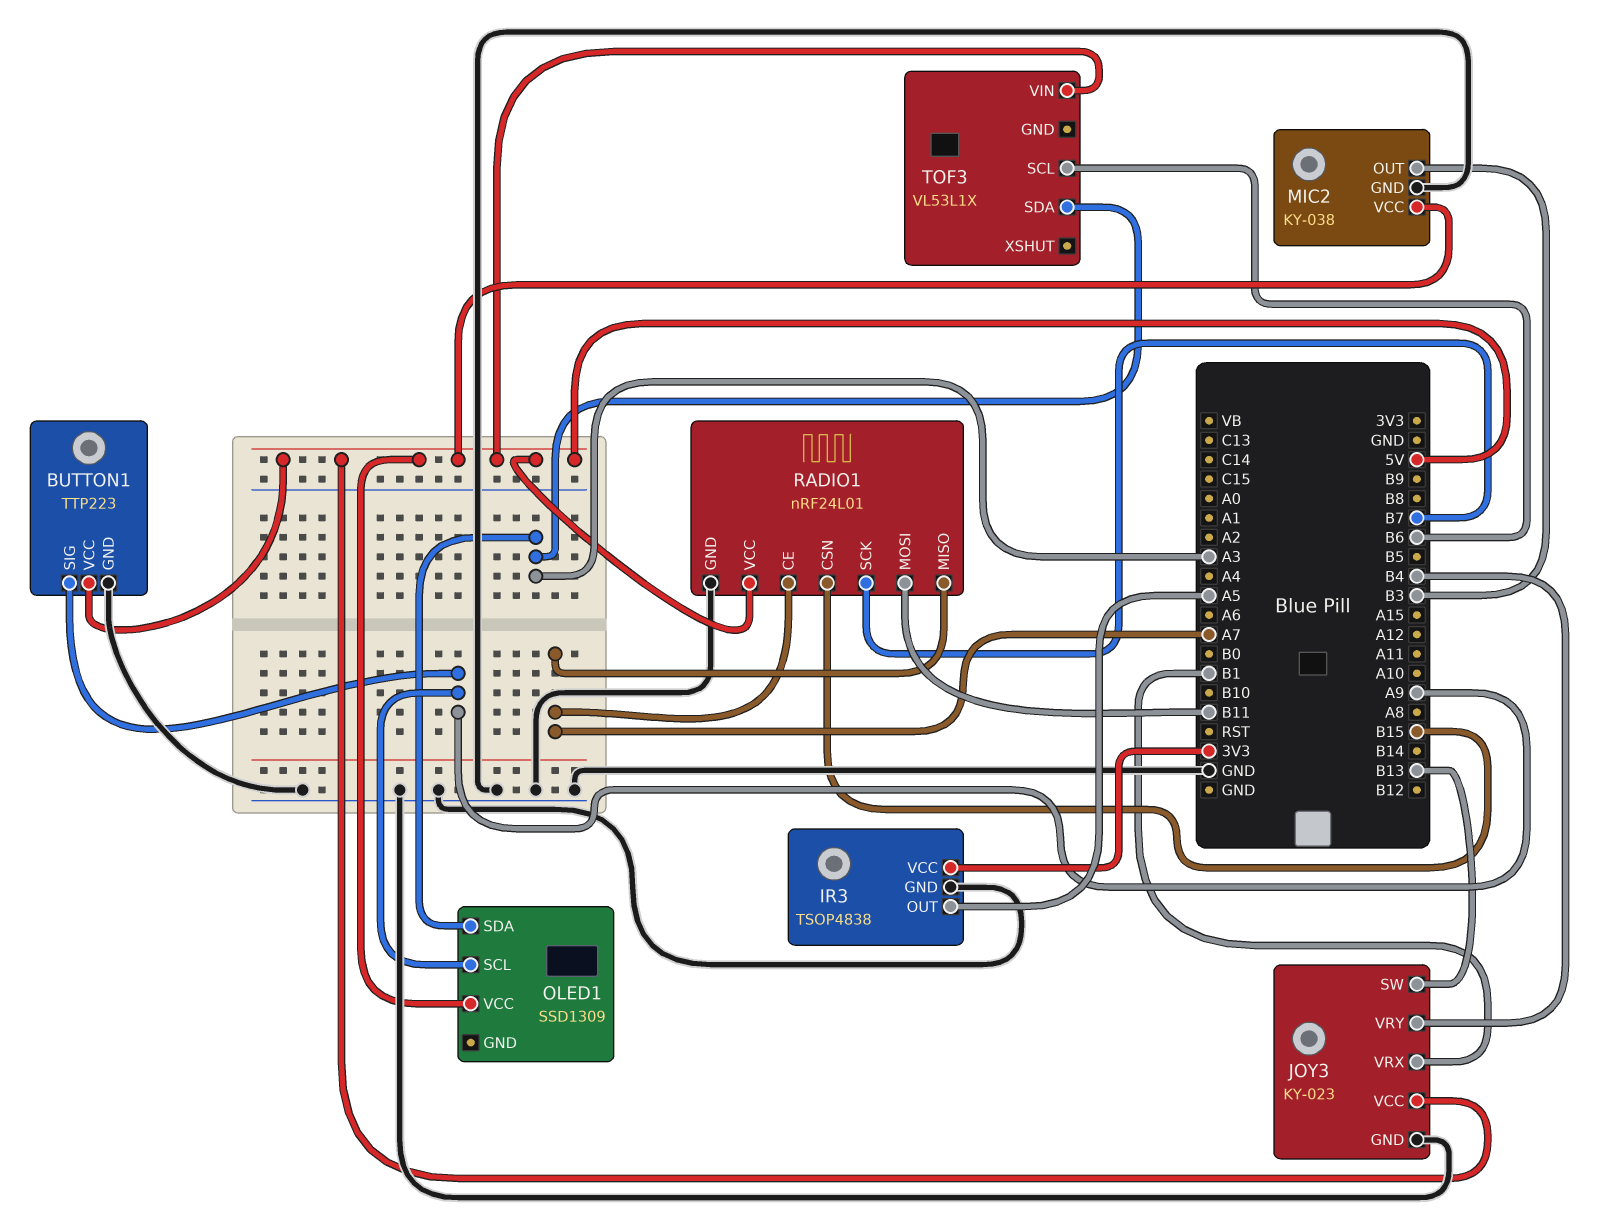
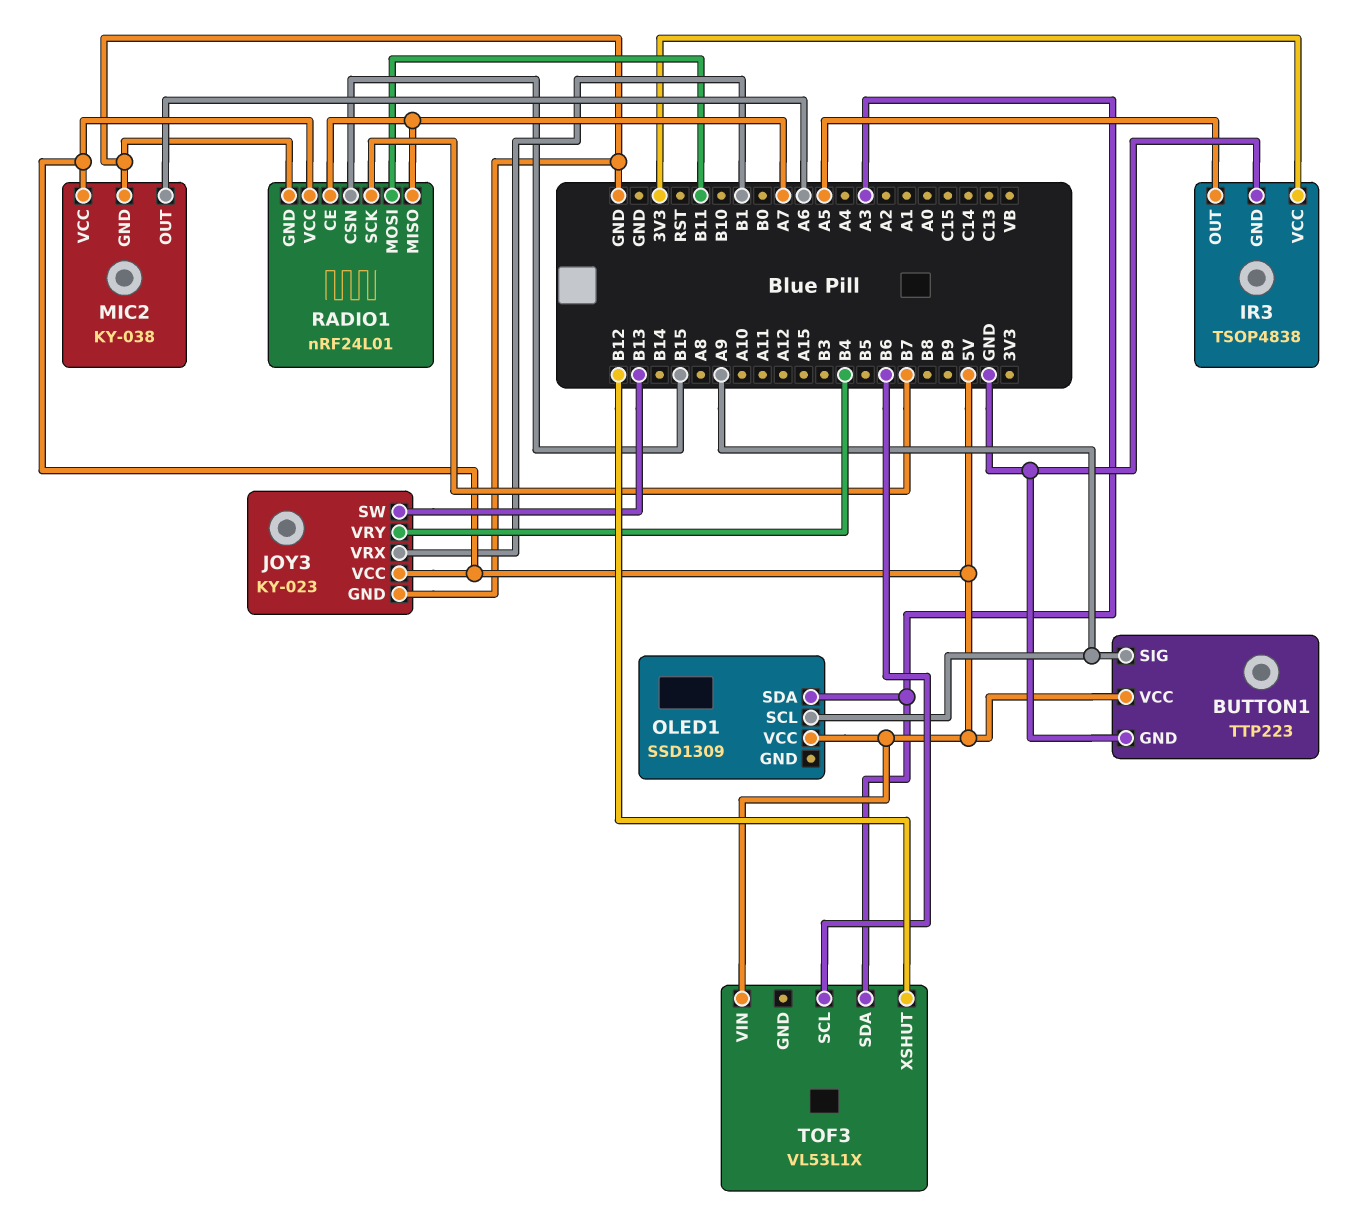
MIC2 pin OUT: B3 -> A6
TOF3 pin XSHUT: none -> B12

